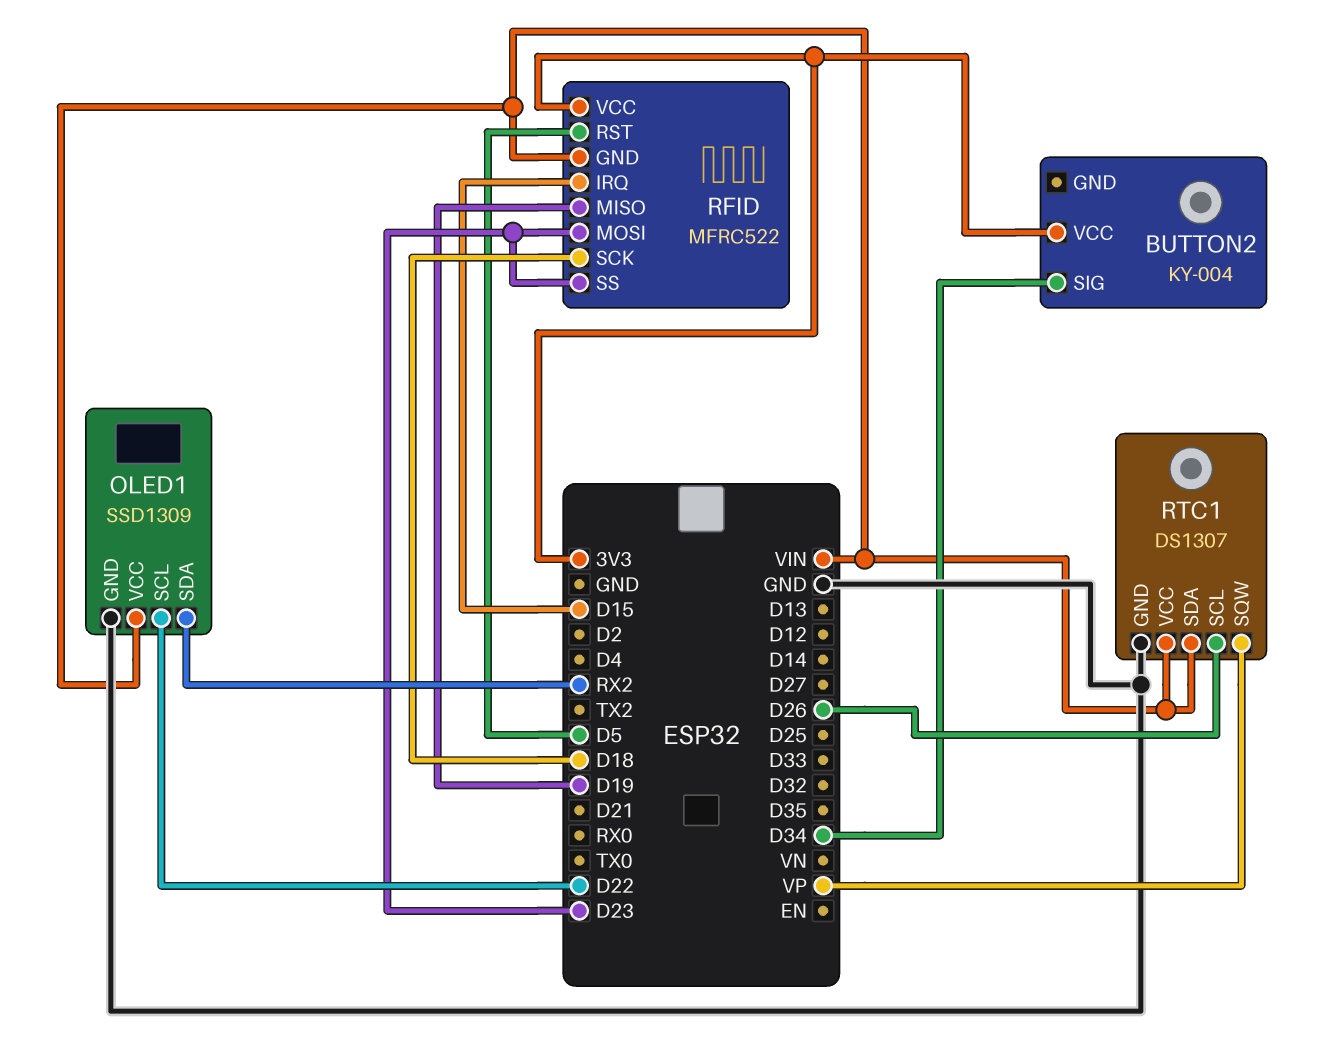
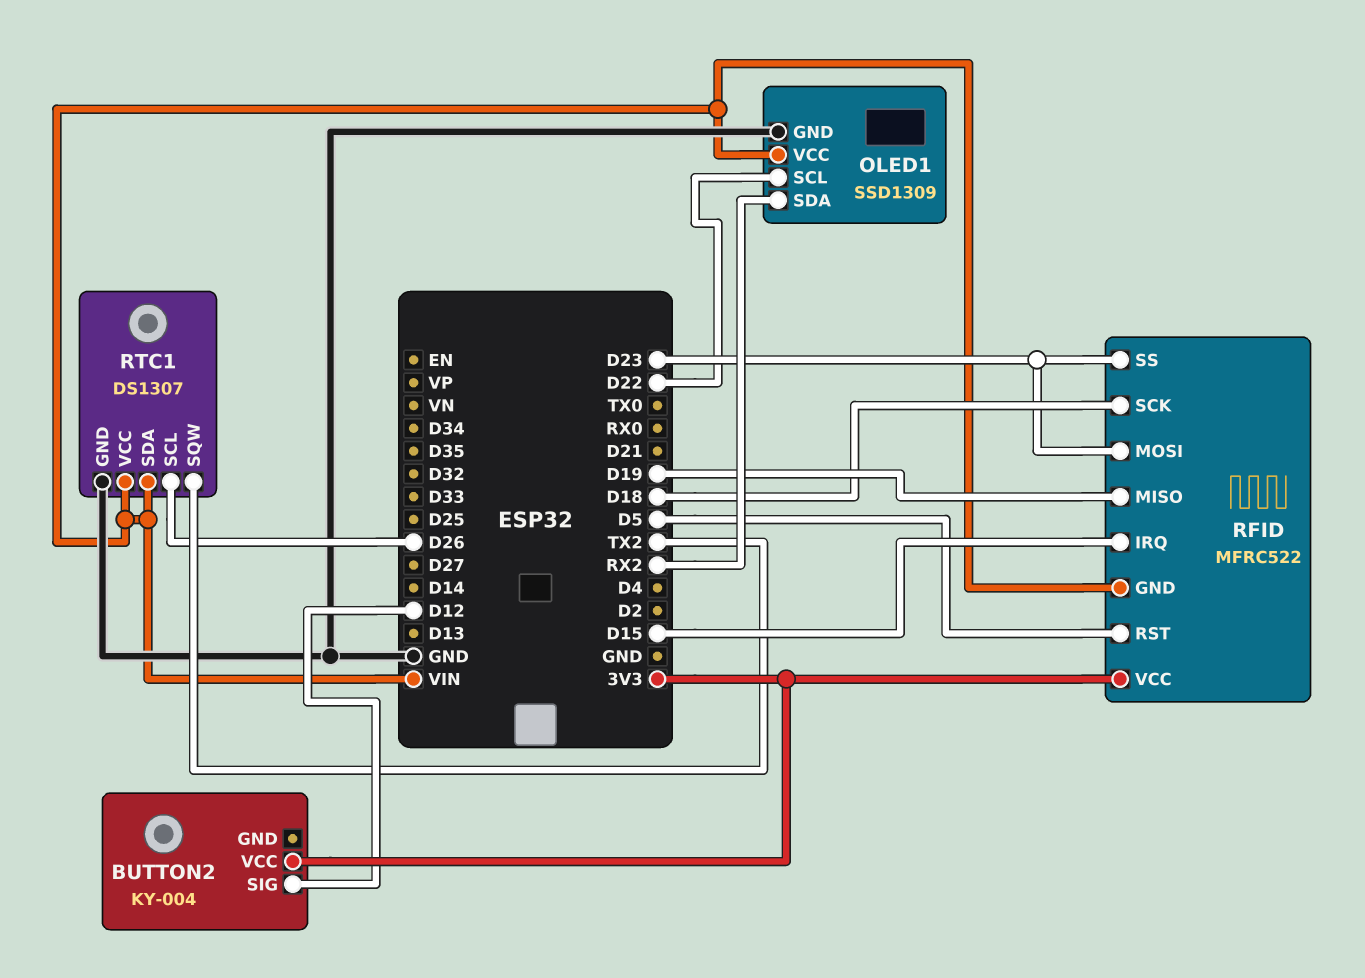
BUTTON2 pin SIG: D34 -> D12
RTC1 pin SQW: VP -> TX2

